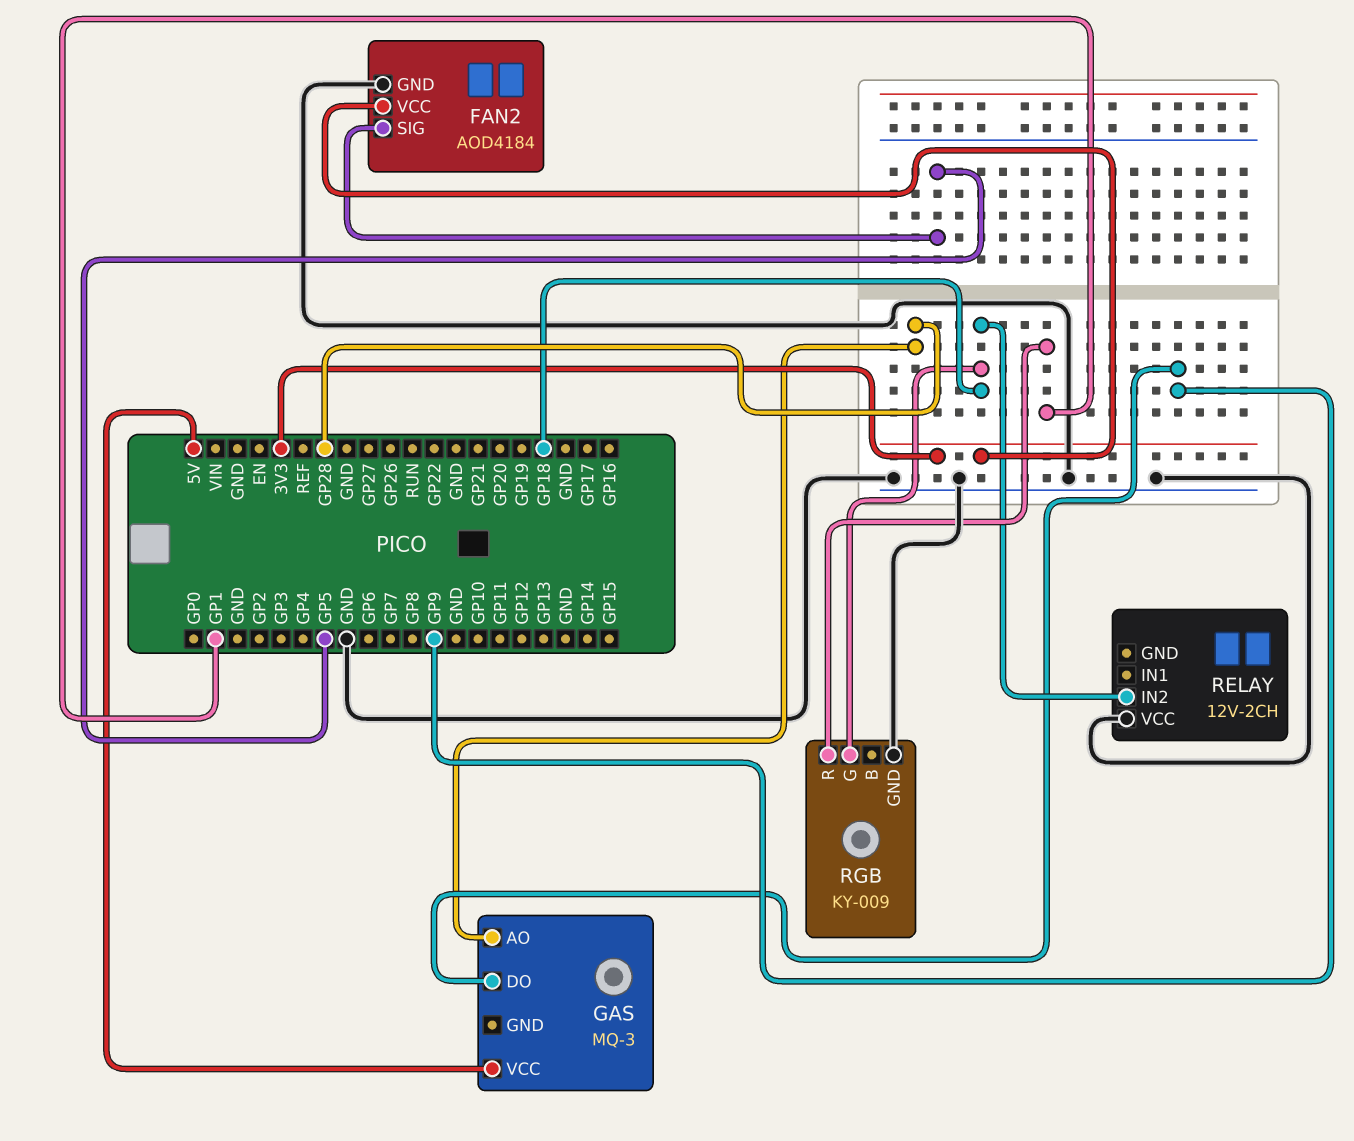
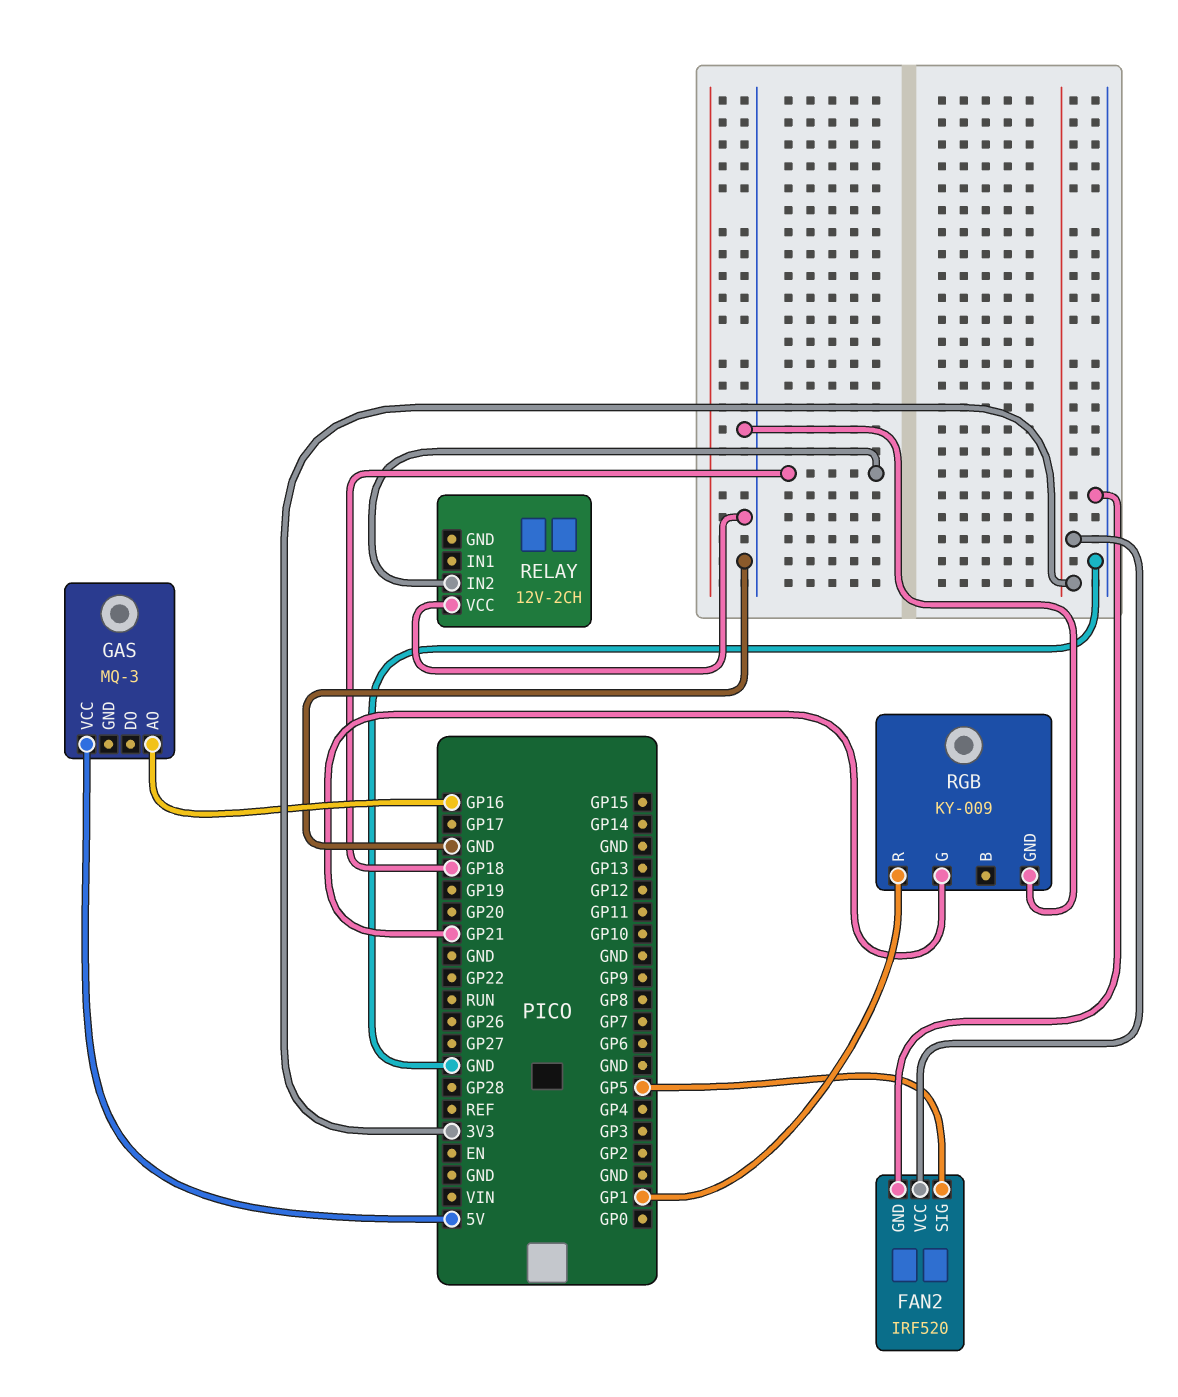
FAN2: AOD4184 -> IRF520
GAS pin AO: GP28 -> GP16
GAS pin DO: GP9 -> none
RGB pin G: GP18 -> GP21

